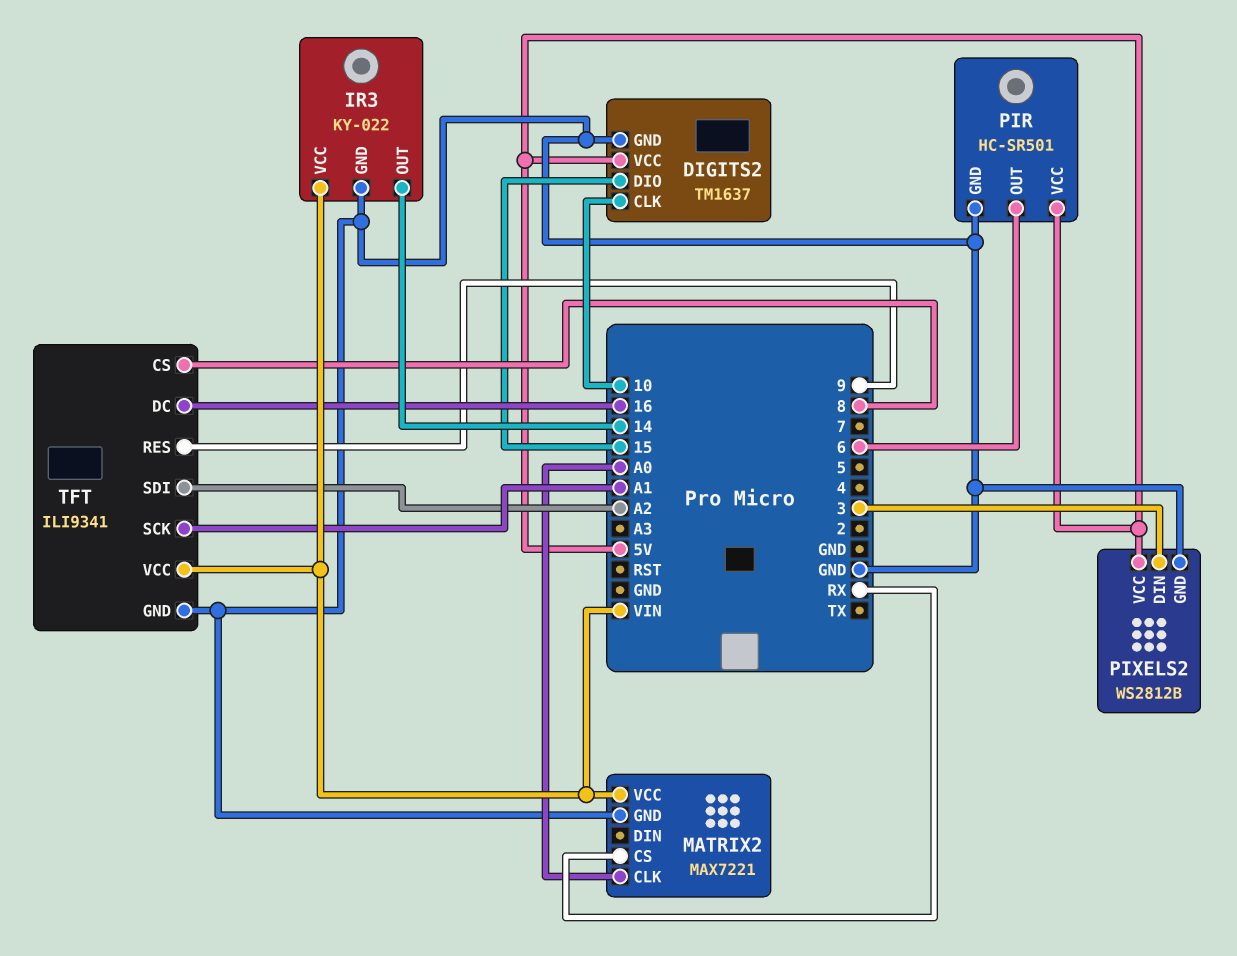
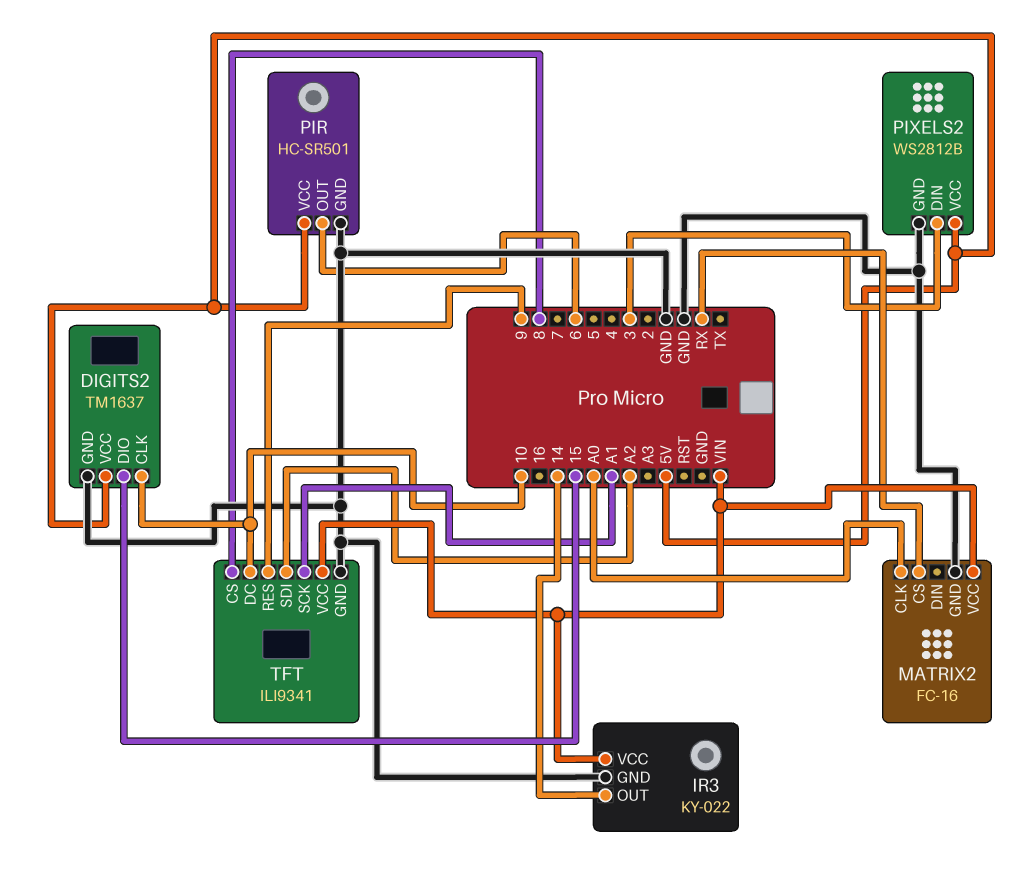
MATRIX2: MAX7221 -> FC-16
TFT pin DC: 16 -> 10

